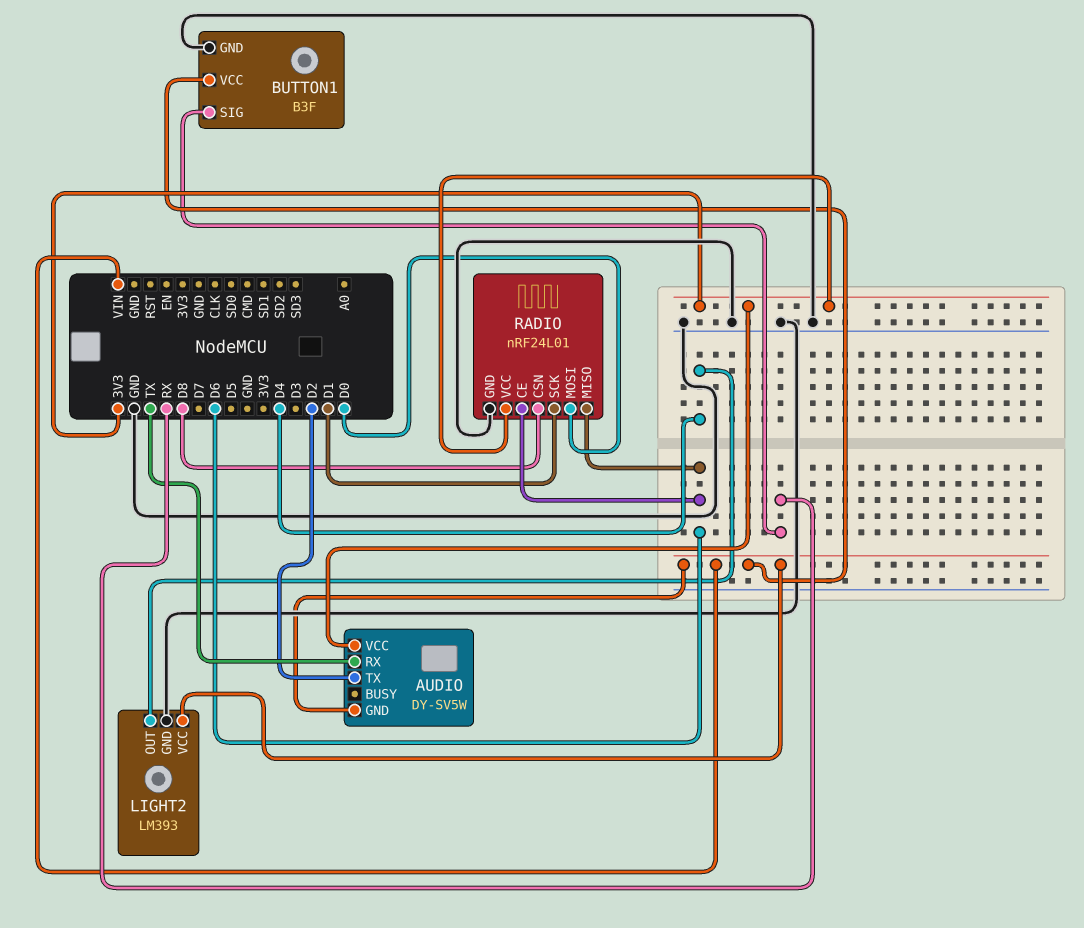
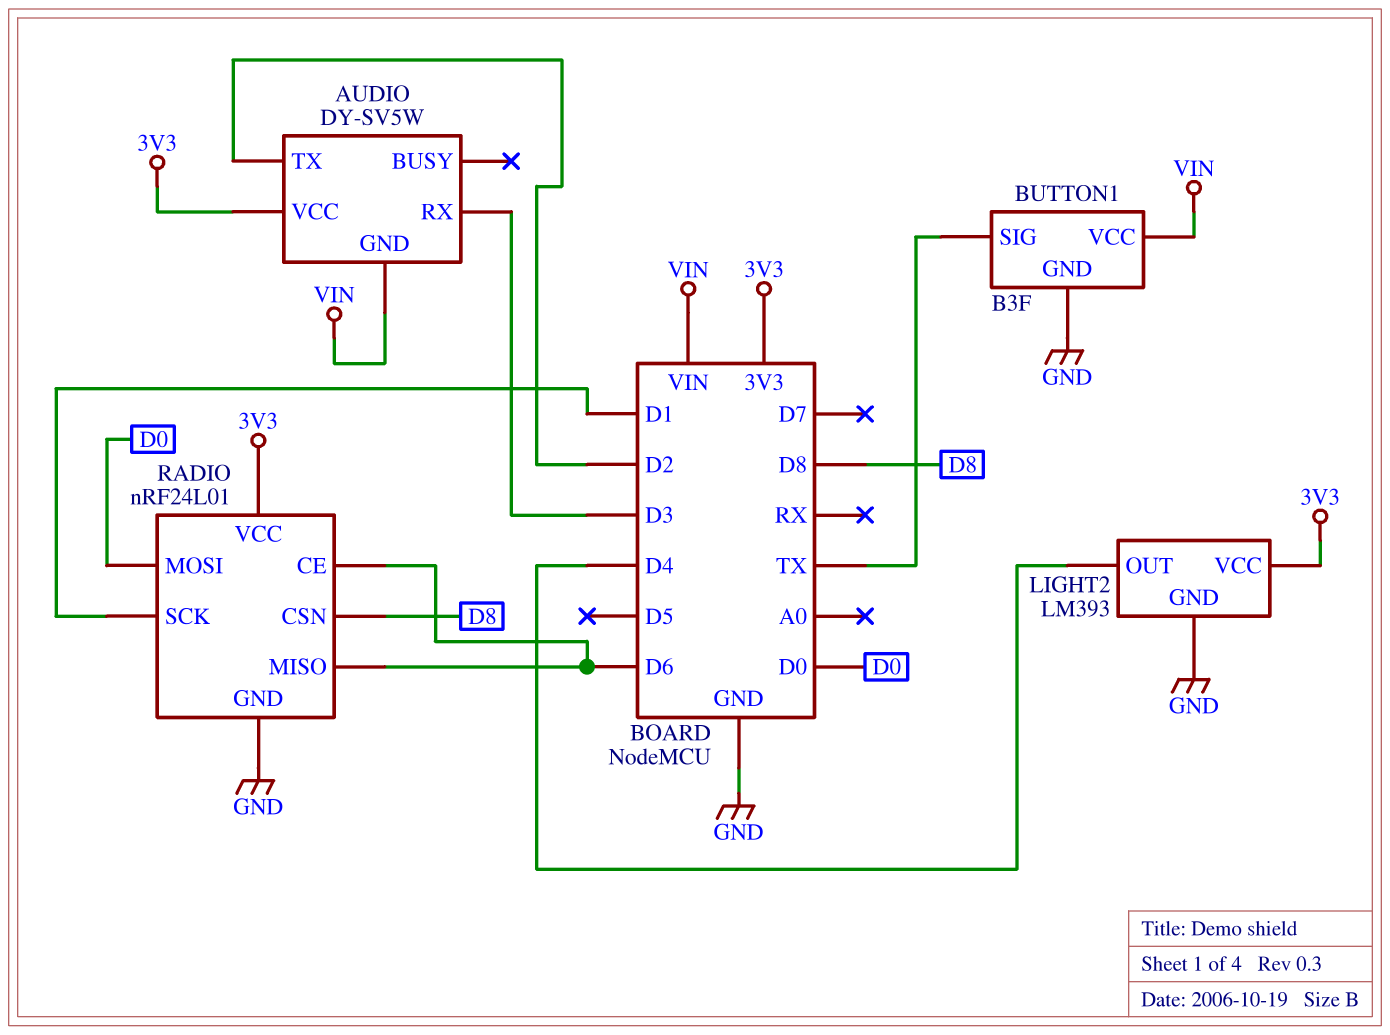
AUDIO pin RX: TX -> D3
BUTTON1 pin SIG: RX -> TX
LIGHT2 pin VCC: VIN -> 3V3

